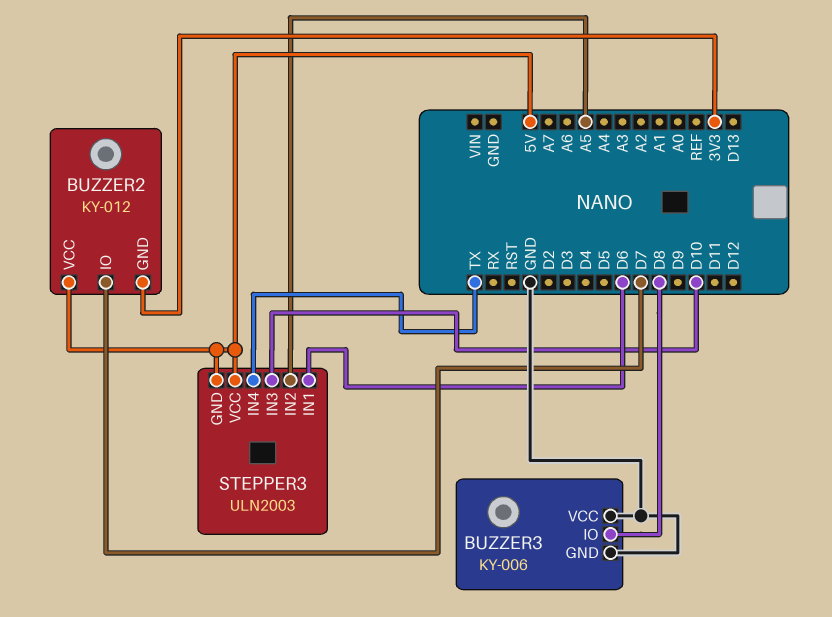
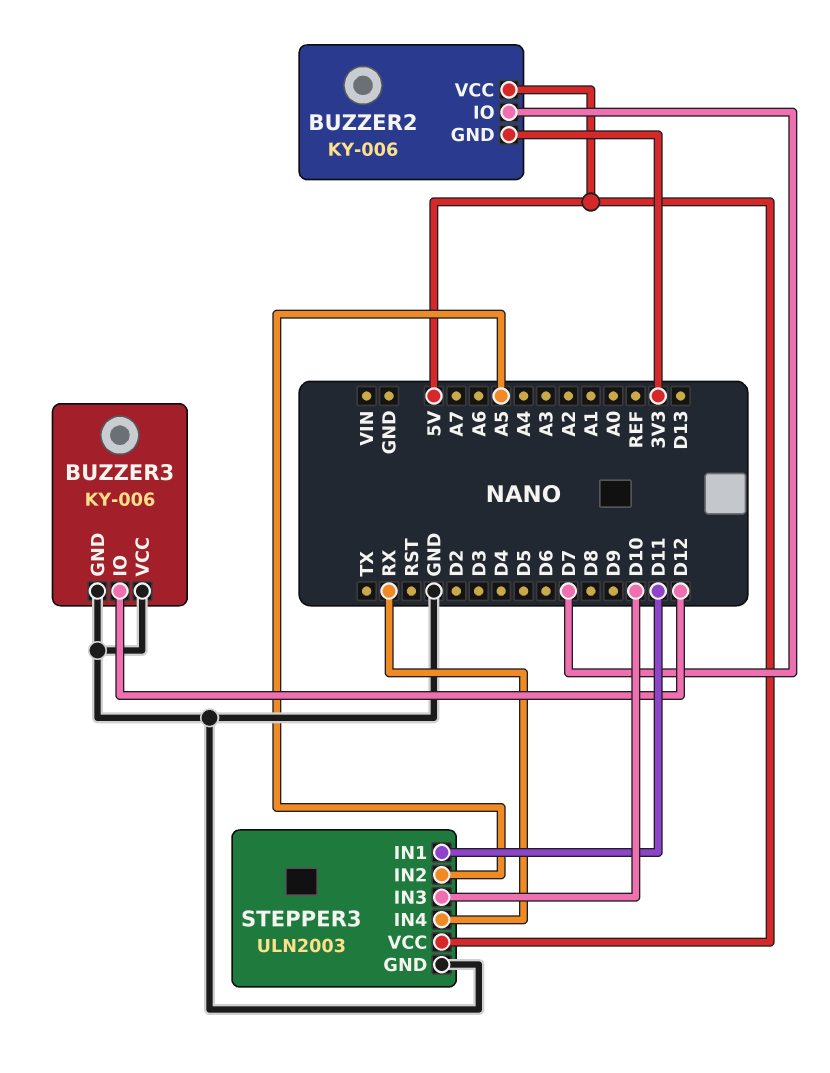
BUZZER2: KY-012 -> KY-006
BUZZER3 pin IO: D8 -> D12
STEPPER3 pin GND: 5V -> GND
STEPPER3 pin IN1: D6 -> D11
STEPPER3 pin IN4: TX -> RX

